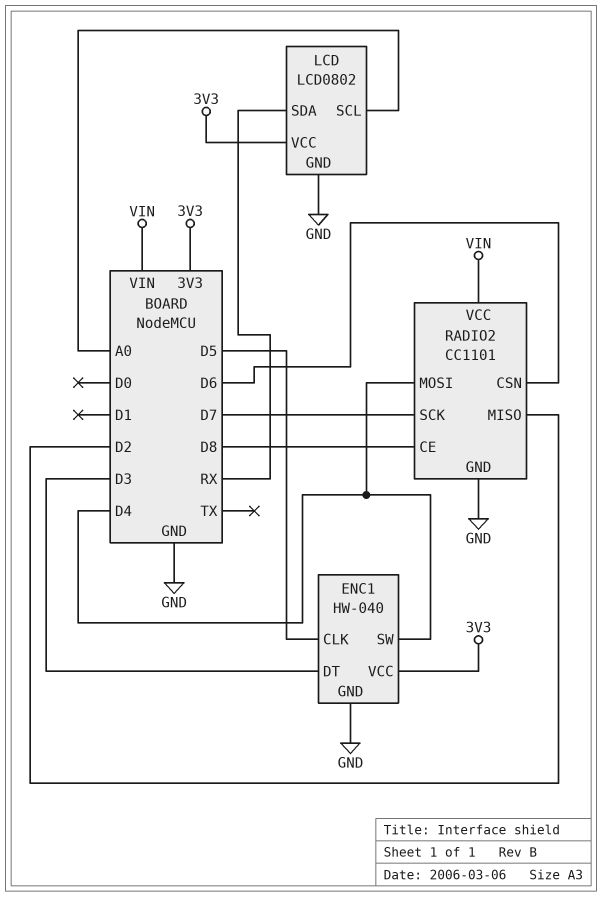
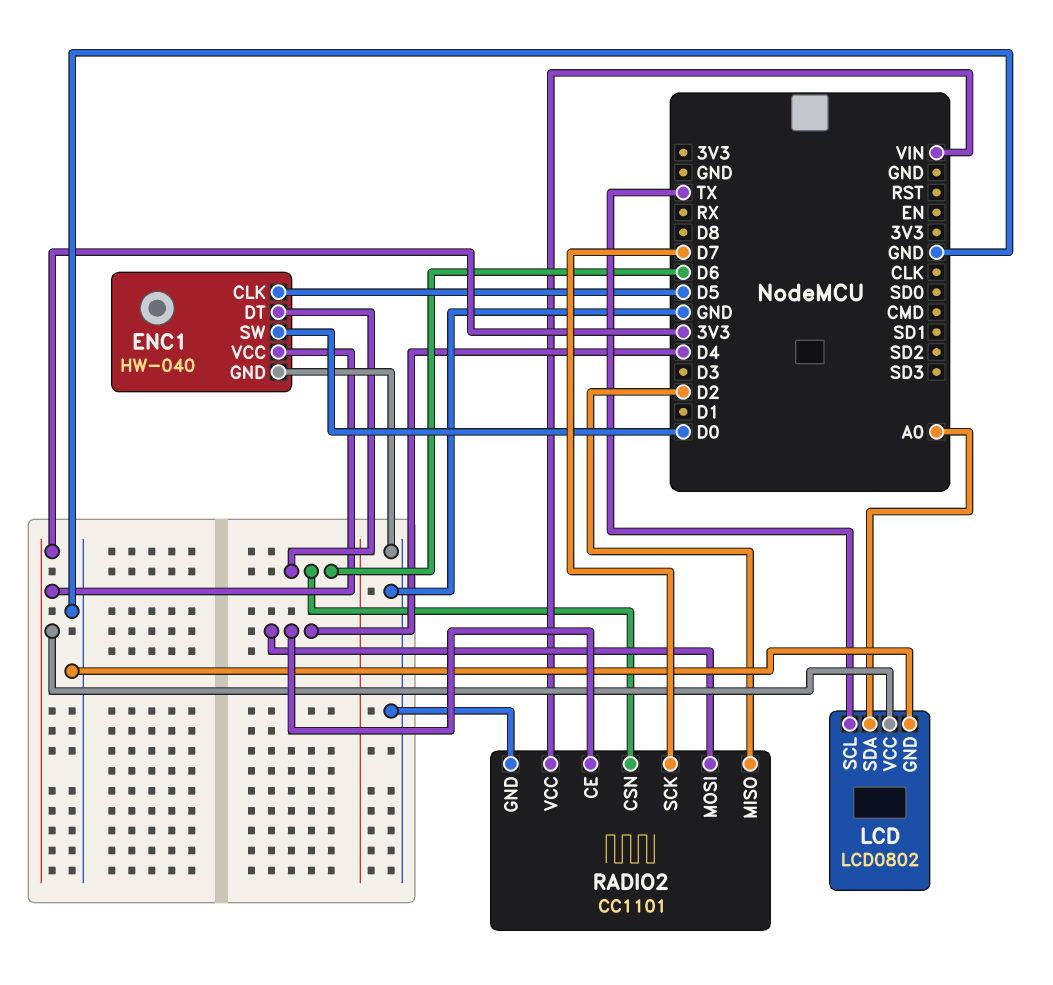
ENC1 pin DT: D3 -> D6
ENC1 pin SW: D4 -> D0
LCD pin SCL: A0 -> TX
LCD pin SDA: RX -> A0
RADIO2 pin CE: D8 -> D4

